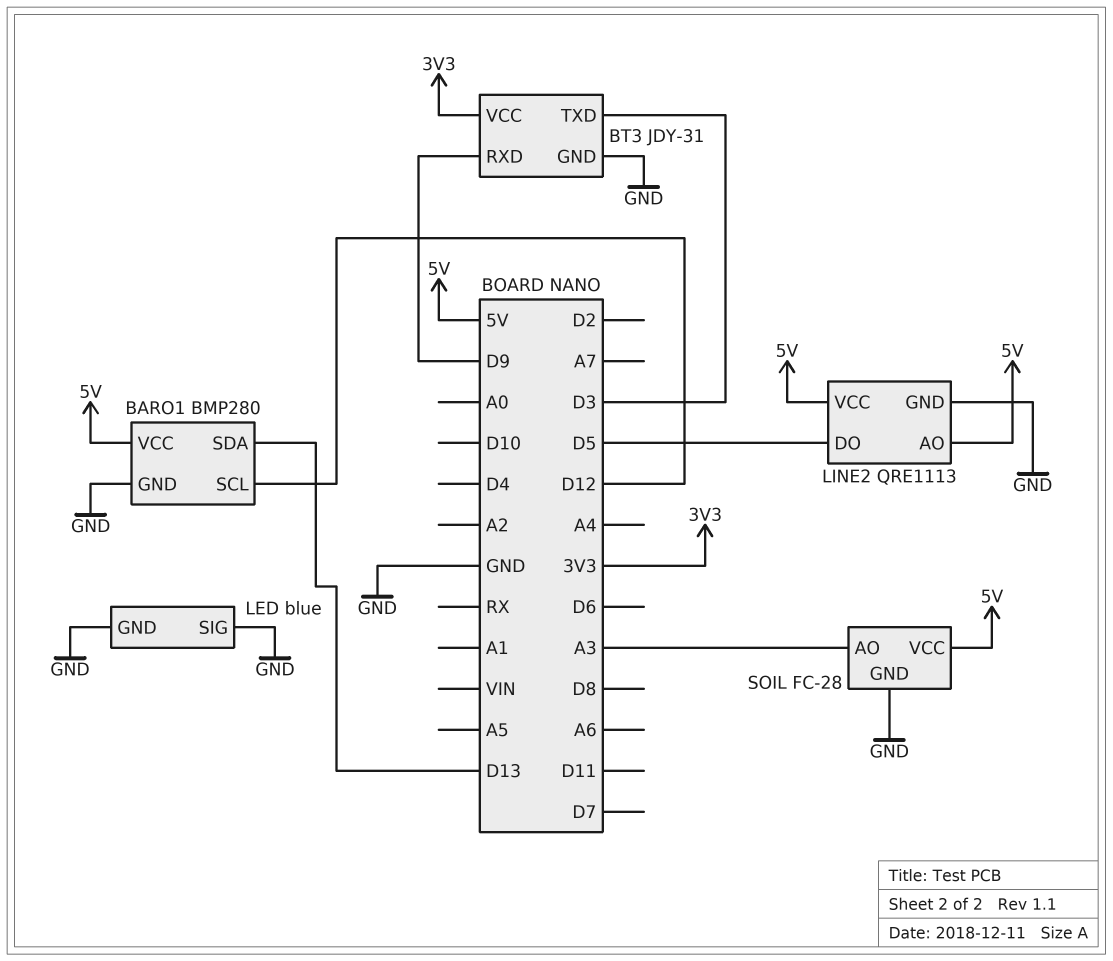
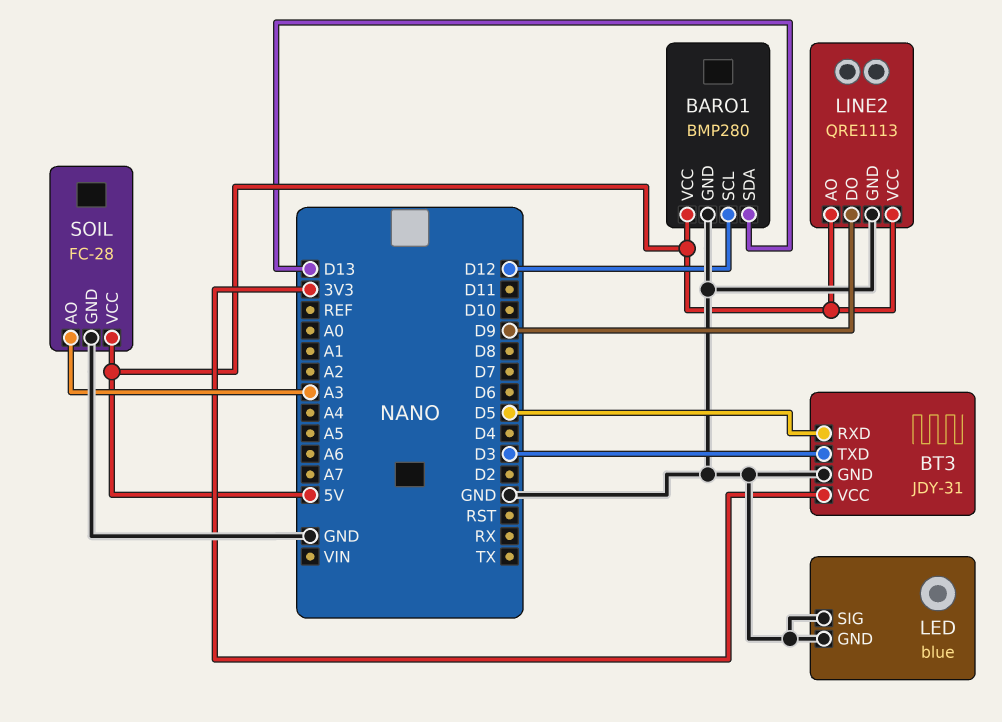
BT3 pin RXD: D9 -> D5
LINE2 pin DO: D5 -> D9

